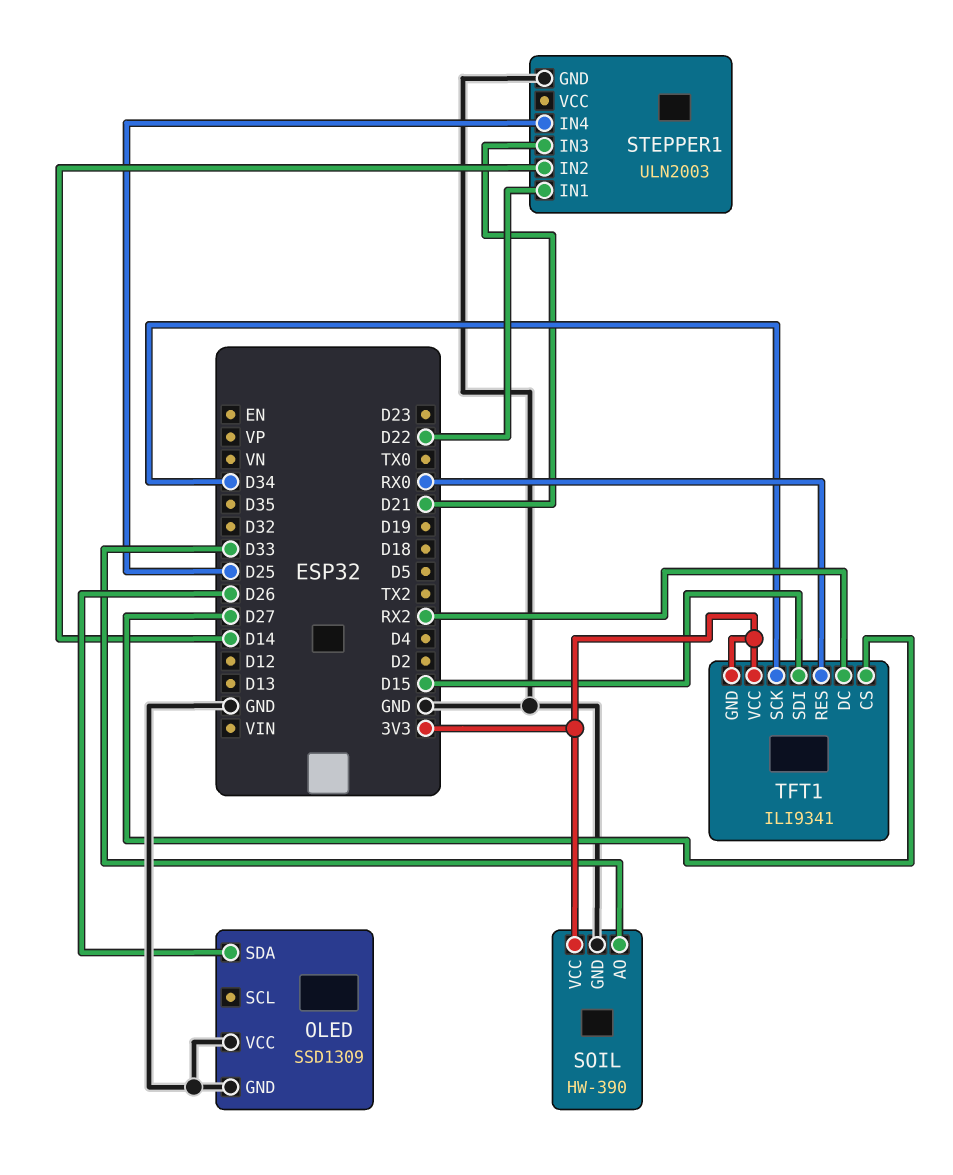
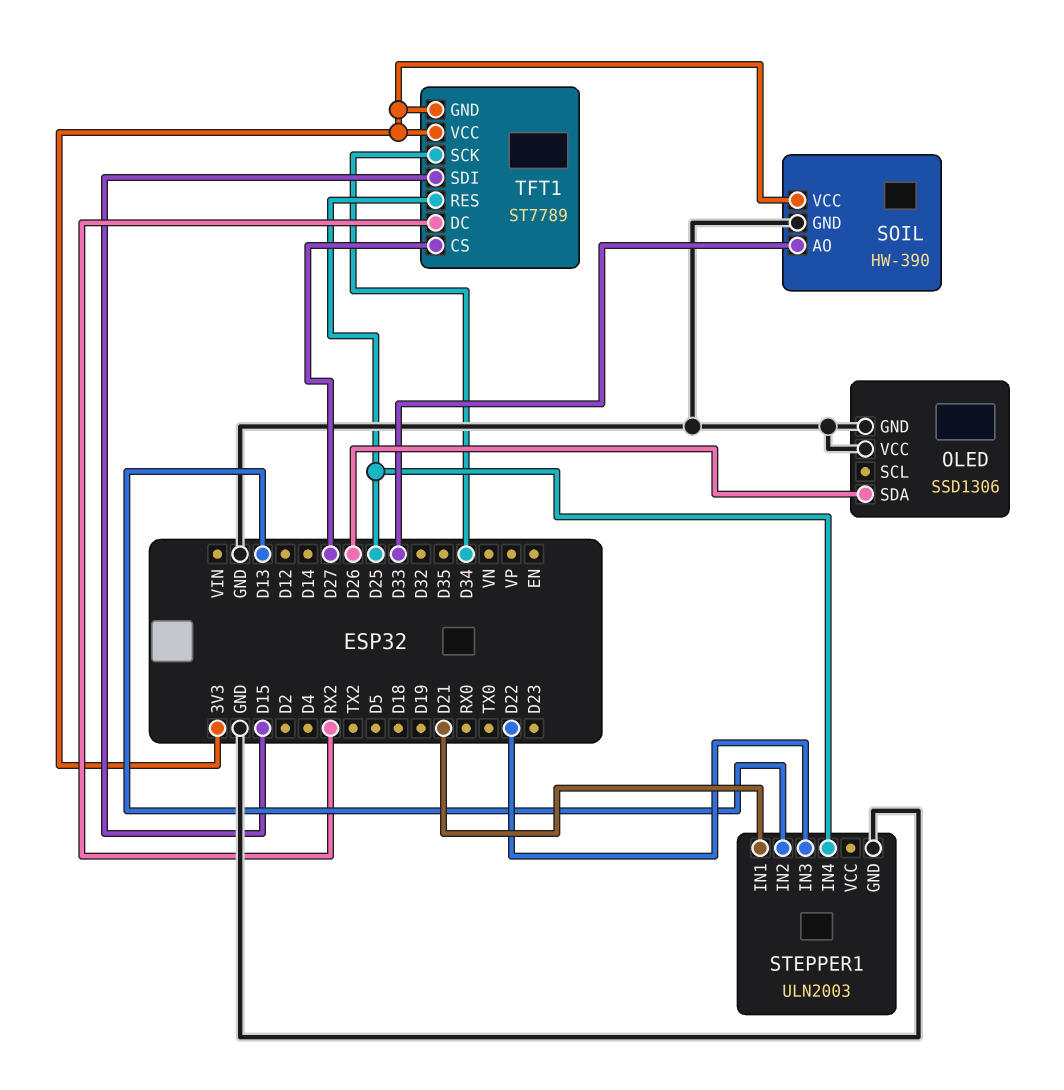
OLED: SSD1309 -> SSD1306
STEPPER1 pin IN1: D22 -> D21
STEPPER1 pin IN2: D14 -> D13
STEPPER1 pin IN3: D21 -> D22
TFT1: ILI9341 -> ST7789
TFT1 pin RES: RX0 -> D25

